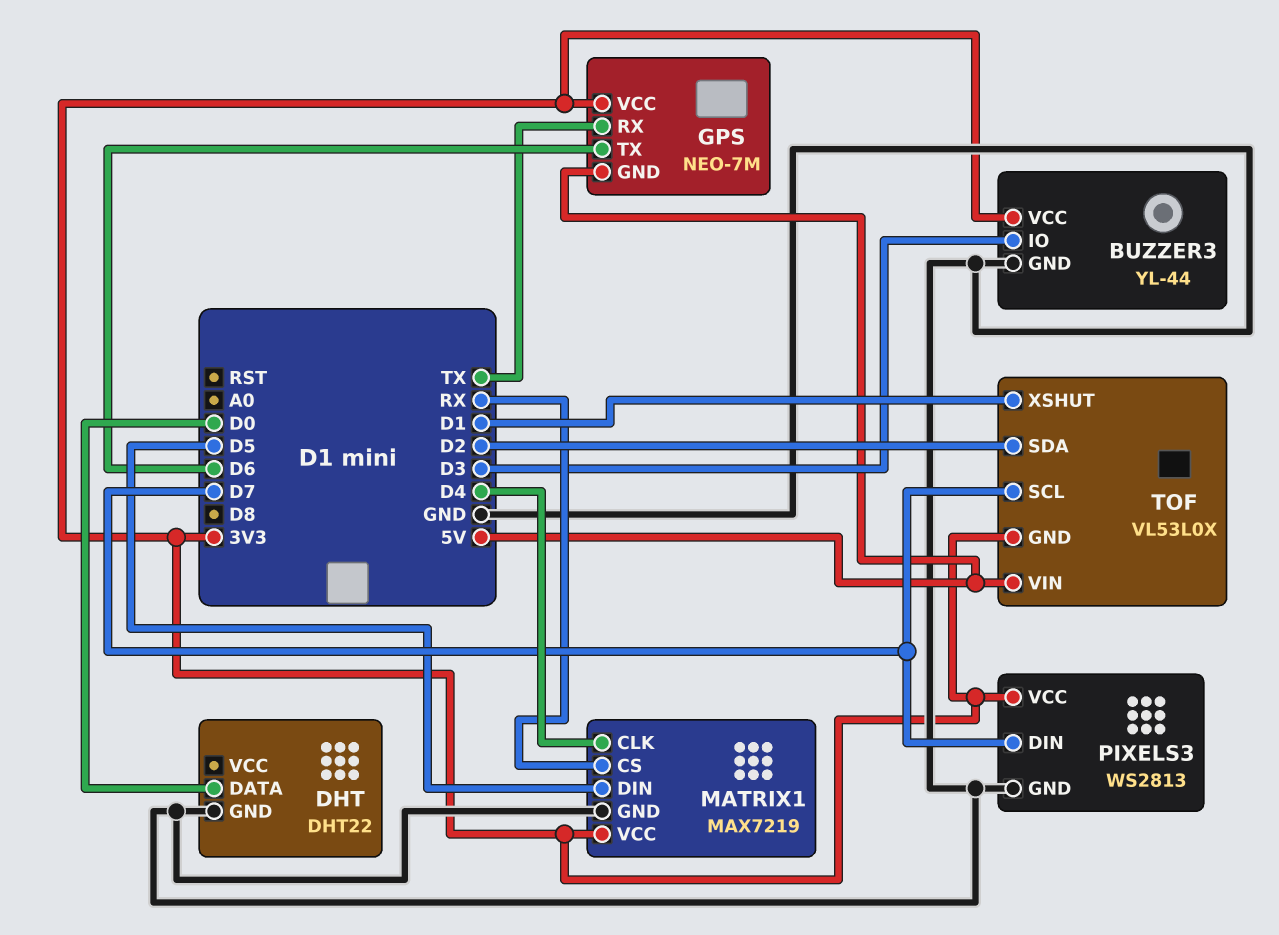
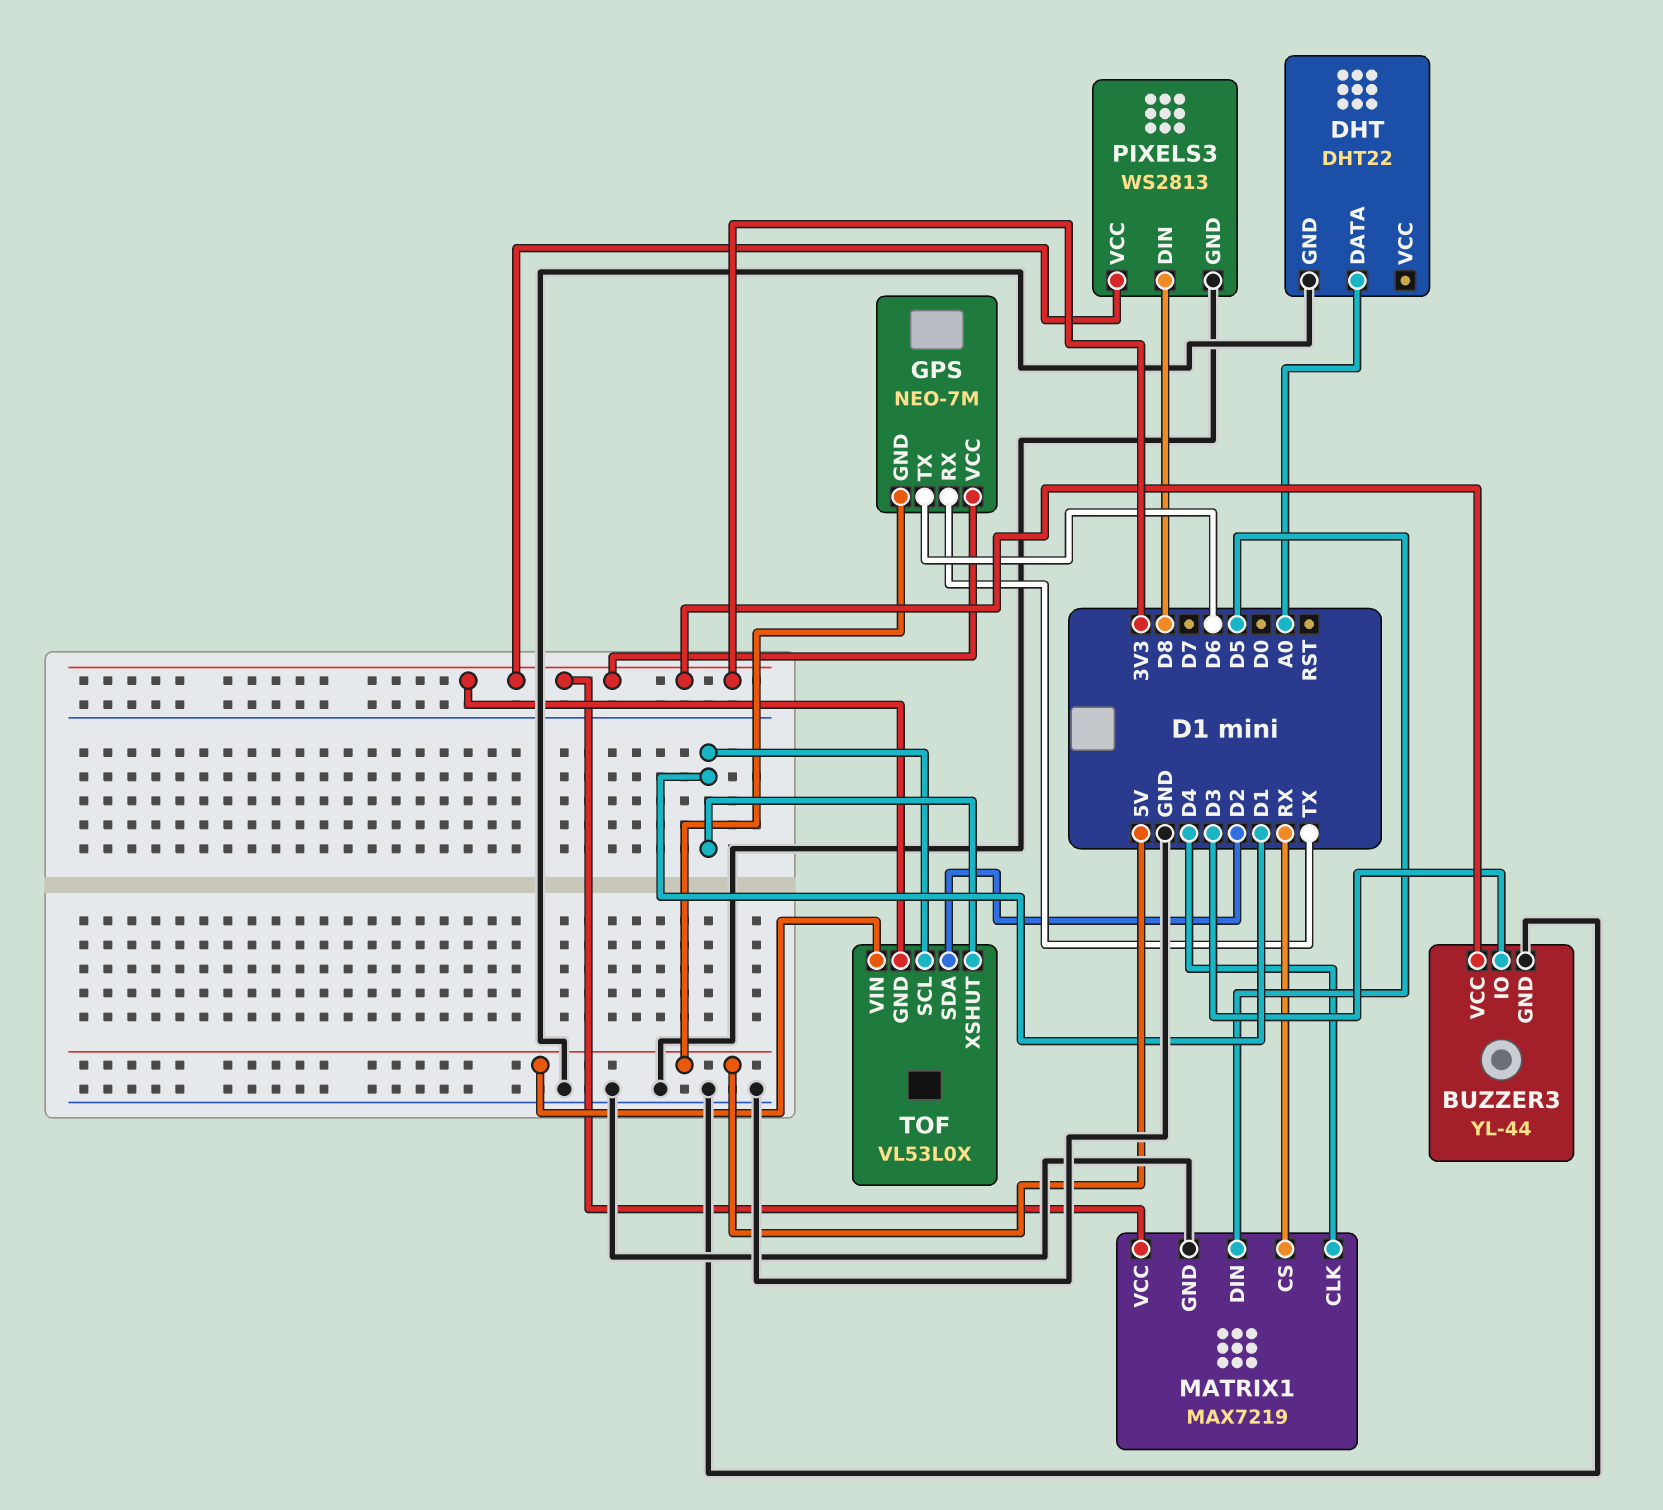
DHT pin DATA: D0 -> A0
PIXELS3 pin DIN: D7 -> D8
TOF pin SCL: D7 -> D1

